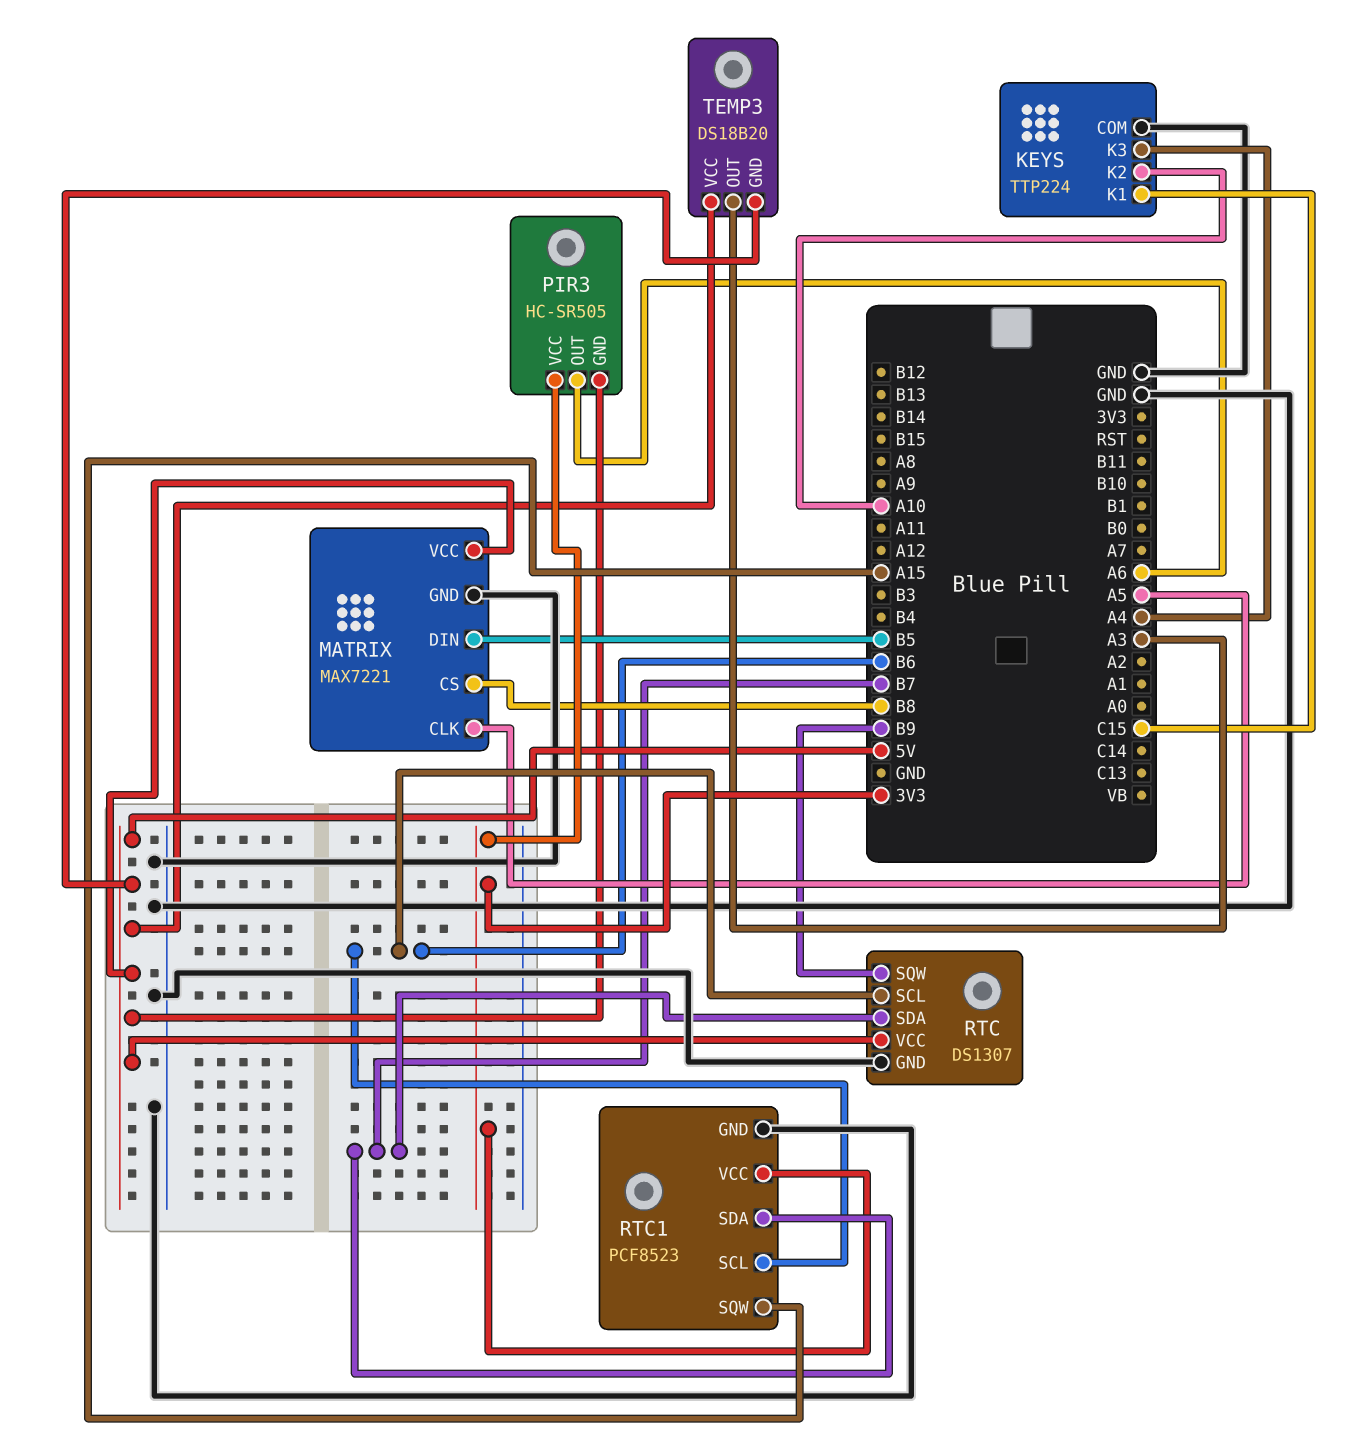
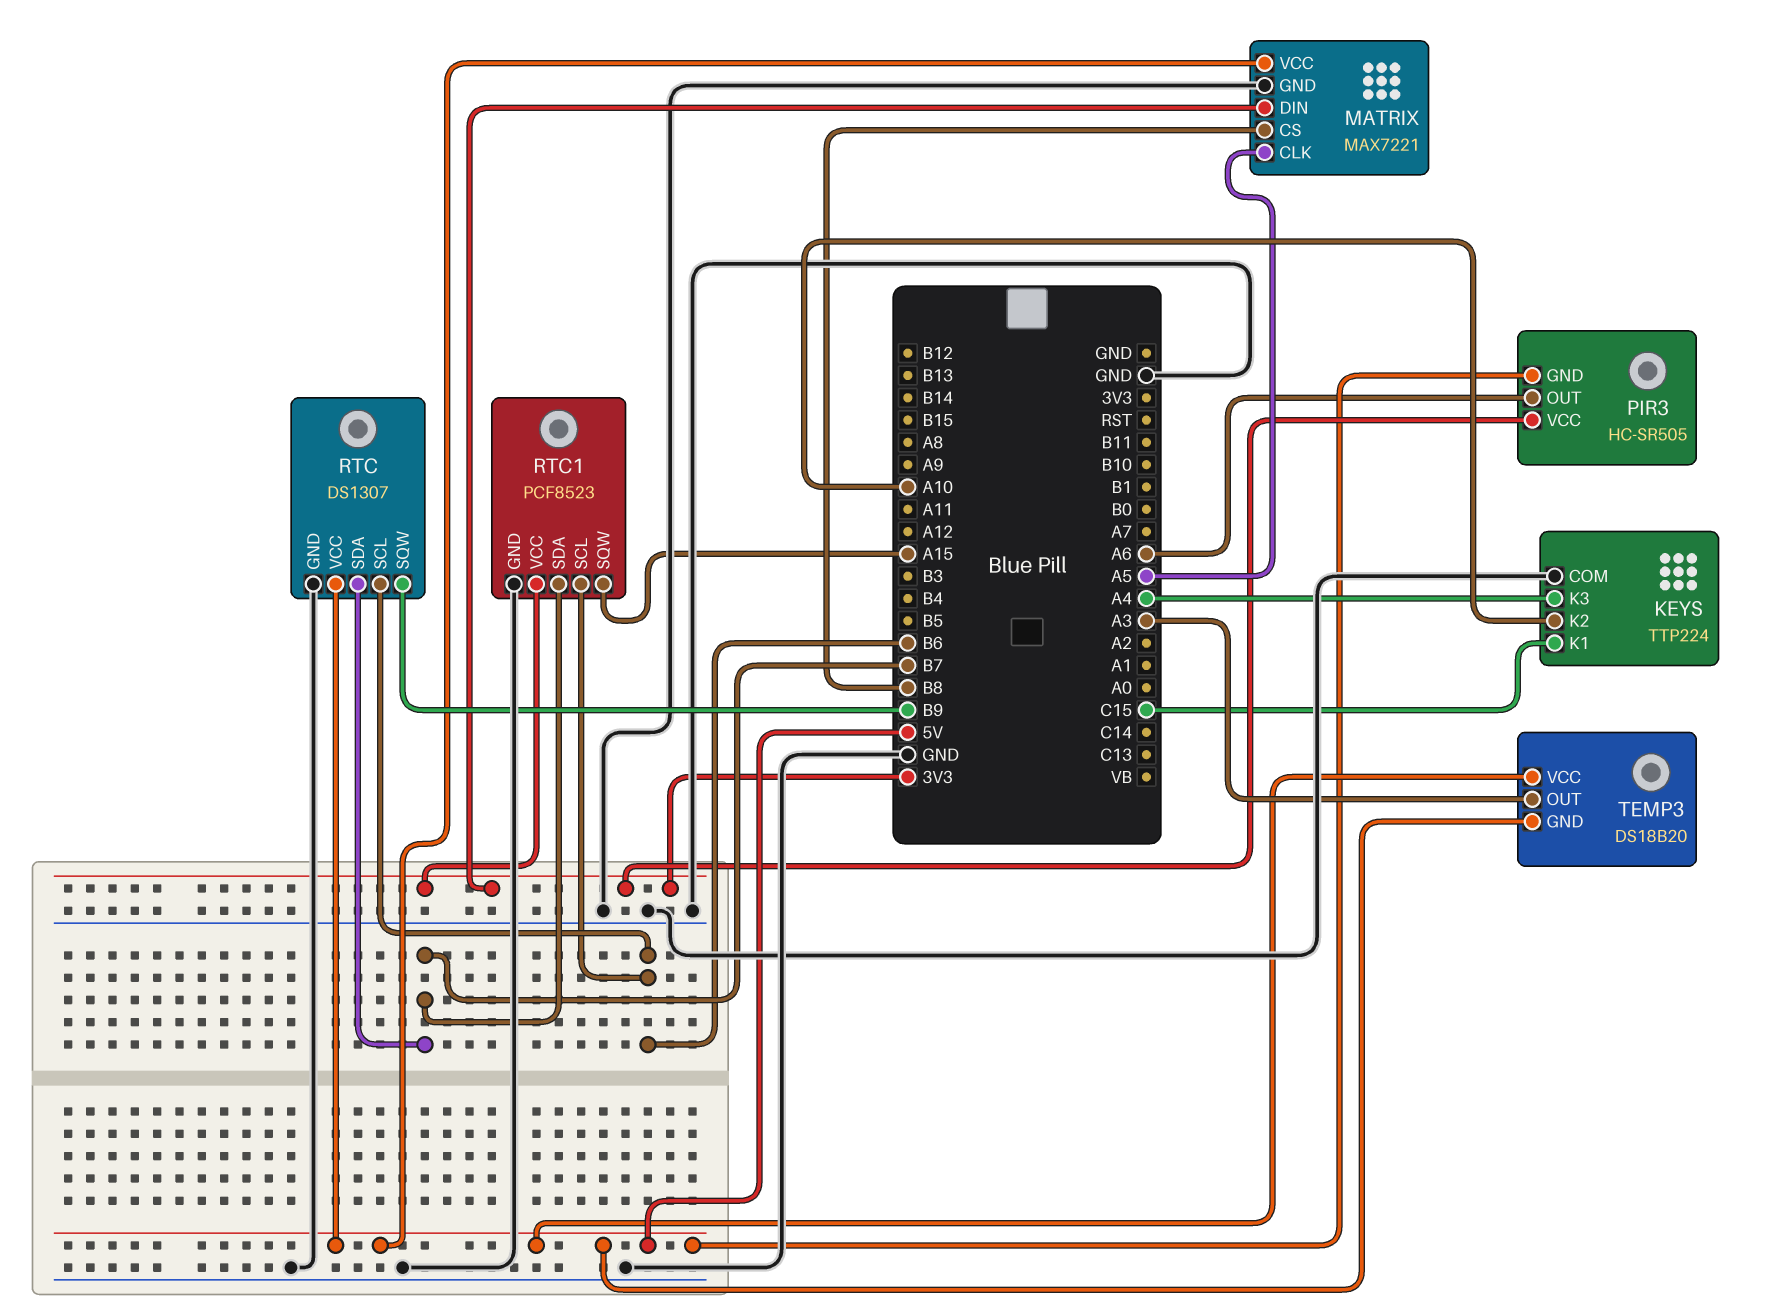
MATRIX pin DIN: B5 -> 3V3

